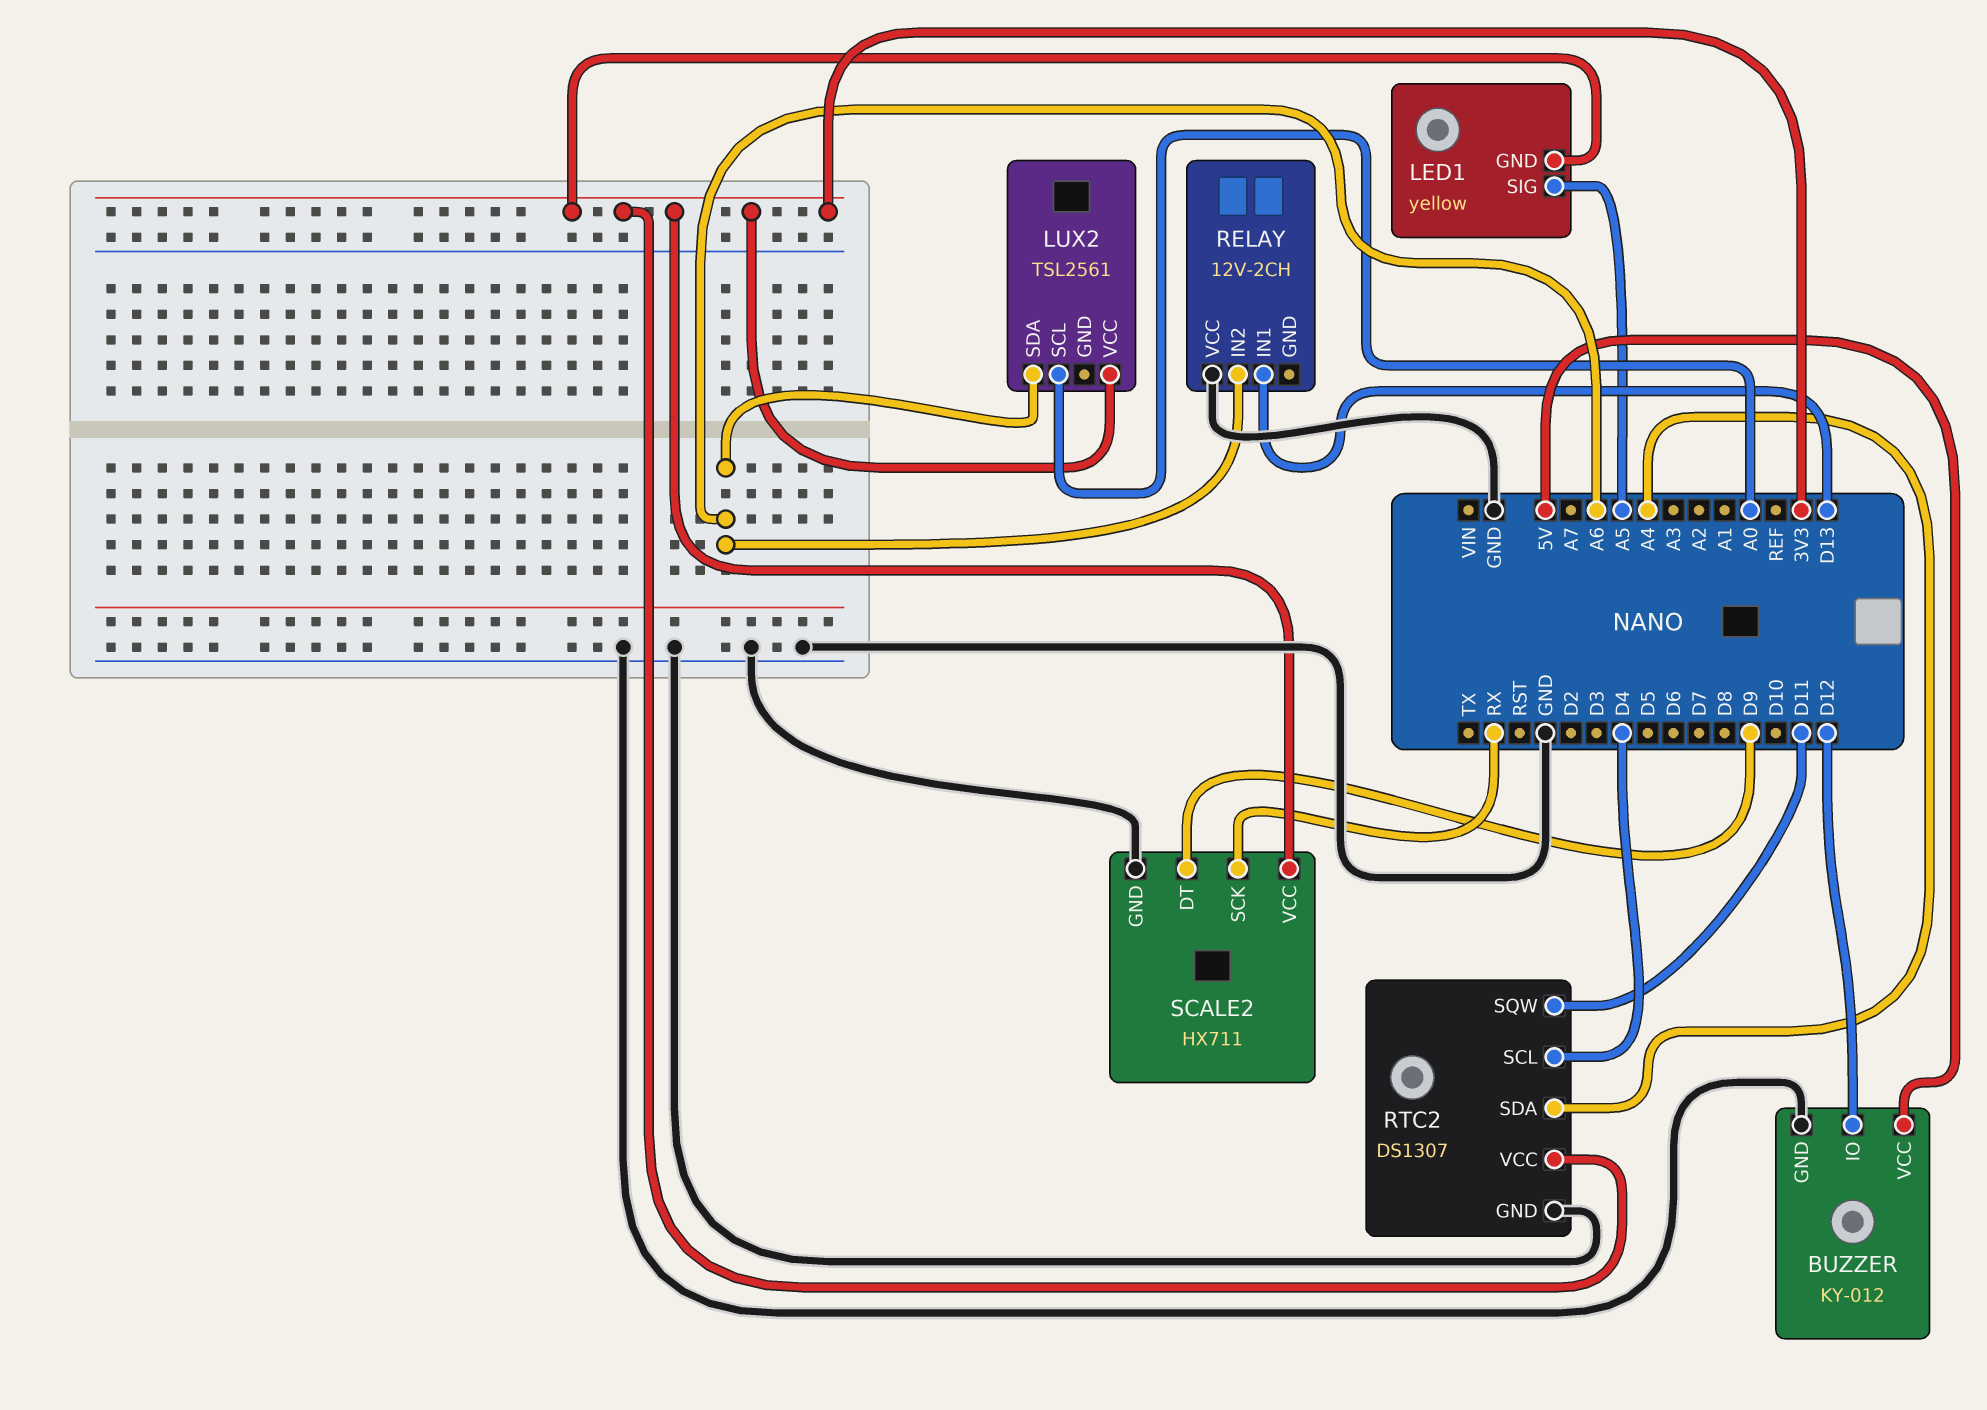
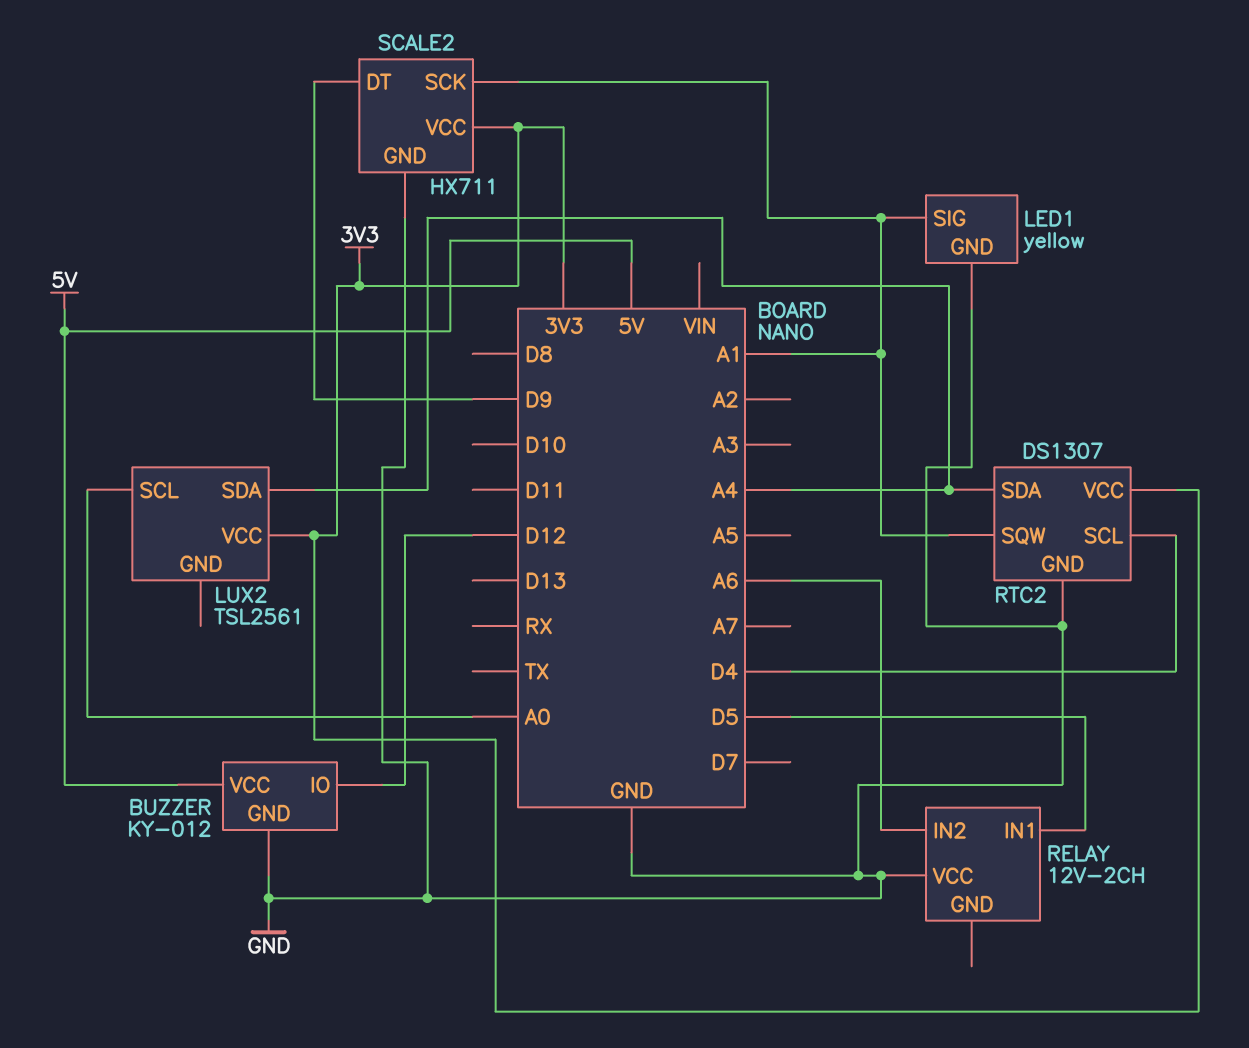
LED1 pin GND: 3V3 -> GND
LED1 pin SIG: A5 -> A1
LUX2 pin SDA: A6 -> A4
RELAY pin IN1: D13 -> D5
RTC2 pin SQW: D11 -> A1
SCALE2 pin SCK: RX -> A1

